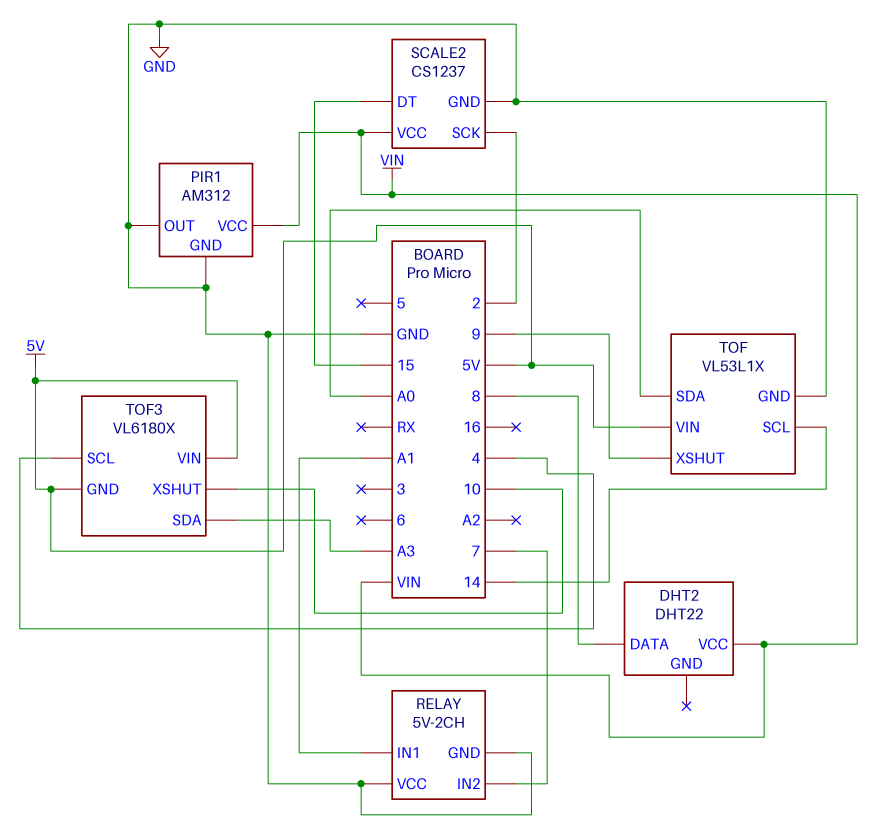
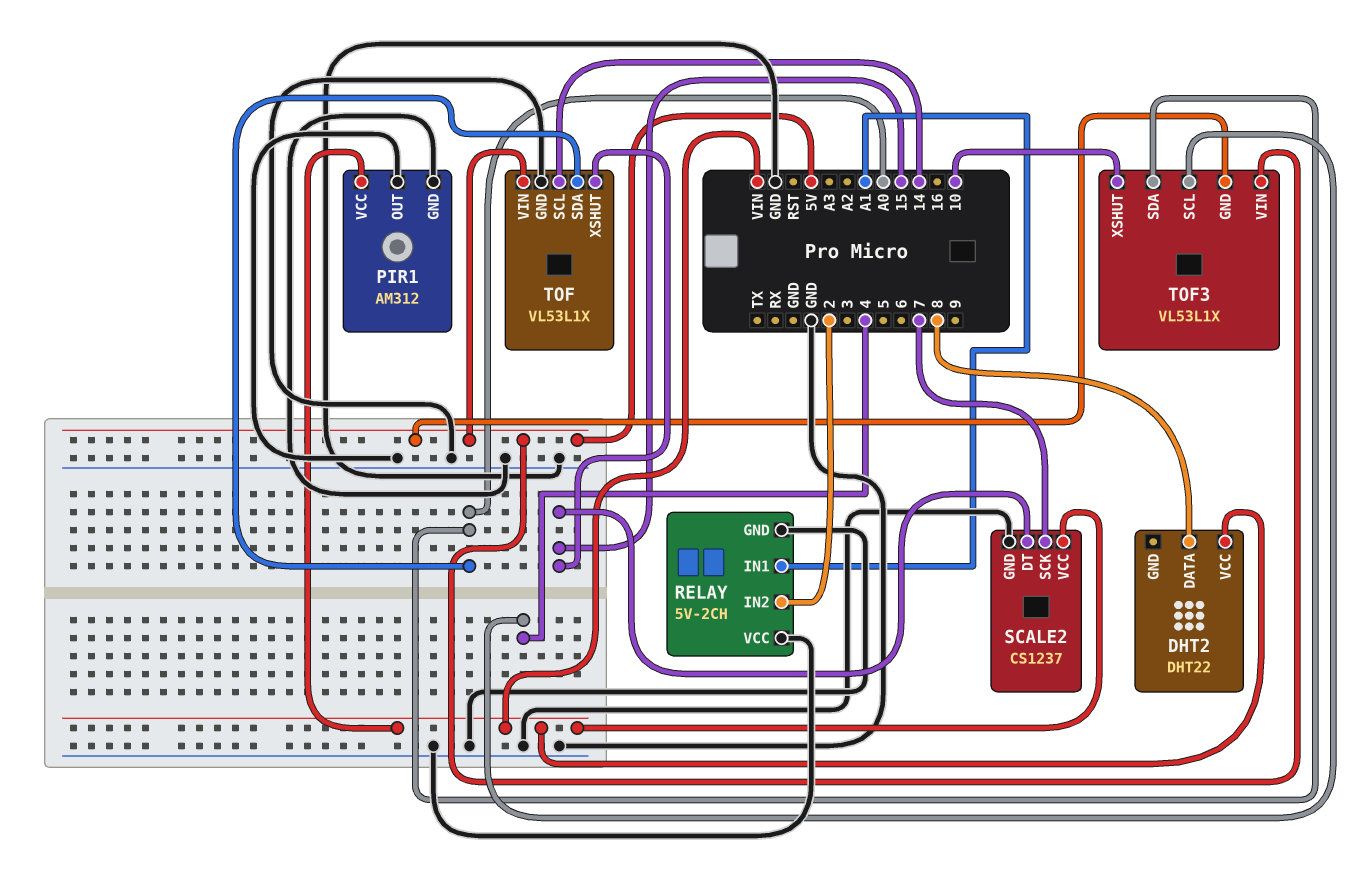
RELAY pin IN2: 7 -> 2
SCALE2 pin SCK: 2 -> 7
TOF pin XSHUT: 9 -> 15
TOF3: VL6180X -> VL53L1X
TOF3 pin SDA: A3 -> A0

